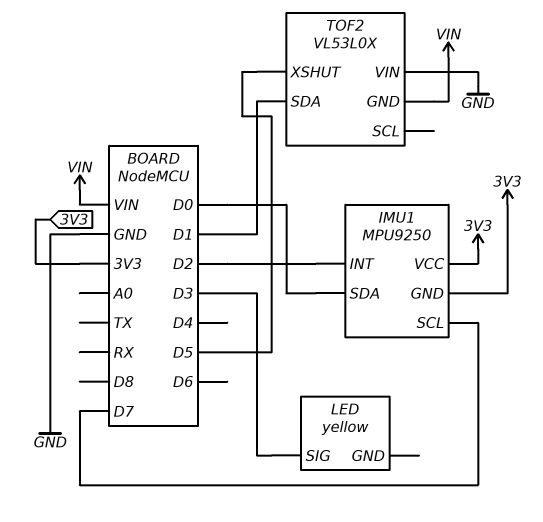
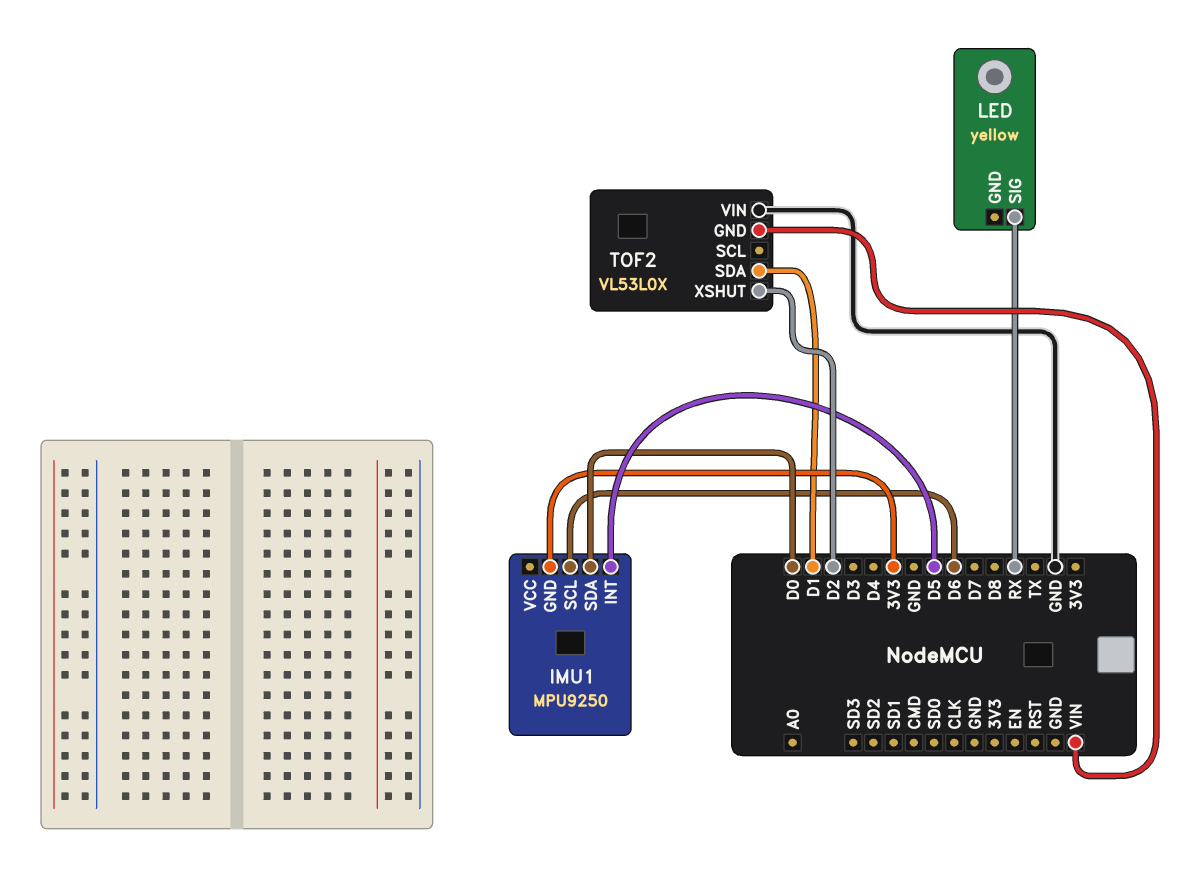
IMU1 pin INT: D2 -> D5
IMU1 pin SCL: D7 -> D6
IMU1 pin VCC: 3V3 -> none
LED pin SIG: D3 -> RX
TOF2 pin XSHUT: D5 -> D2

